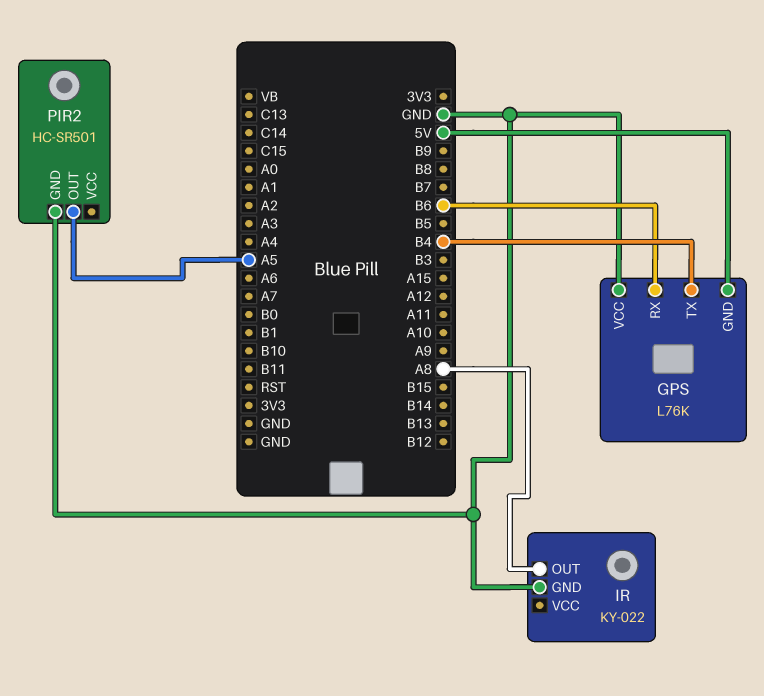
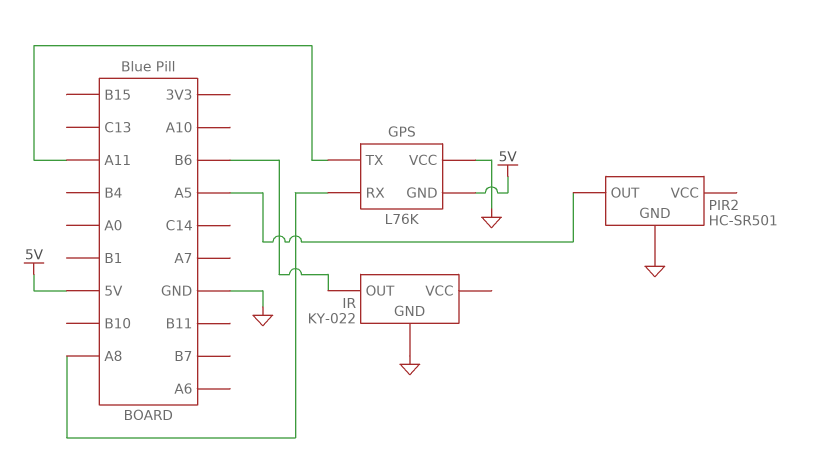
GPS pin RX: B6 -> A8
GPS pin TX: B4 -> A11
IR pin OUT: A8 -> B6

